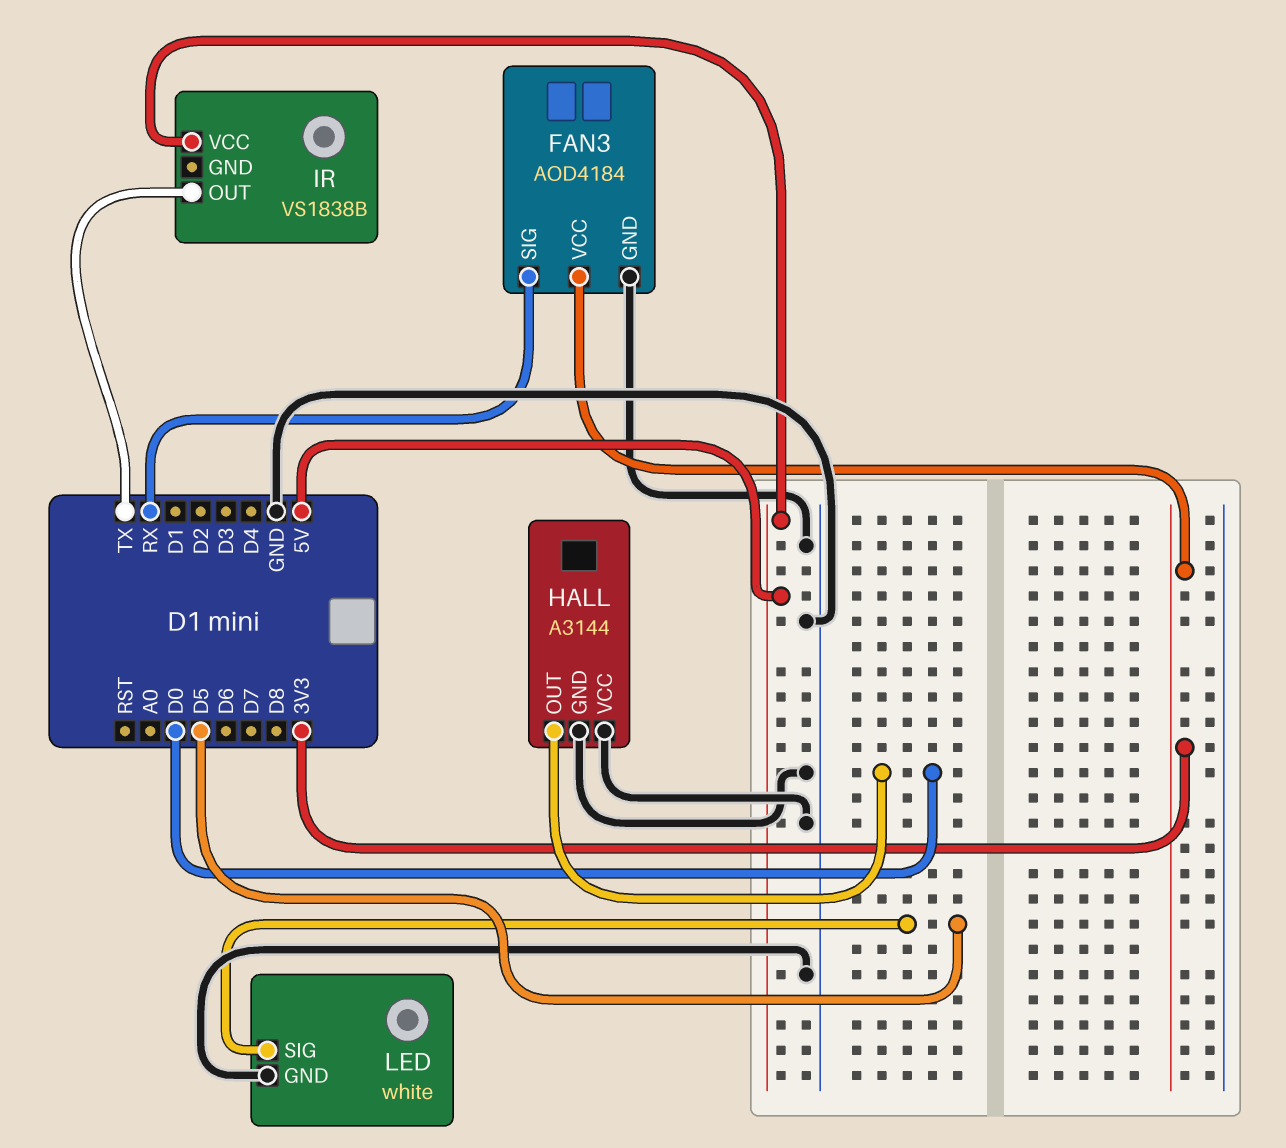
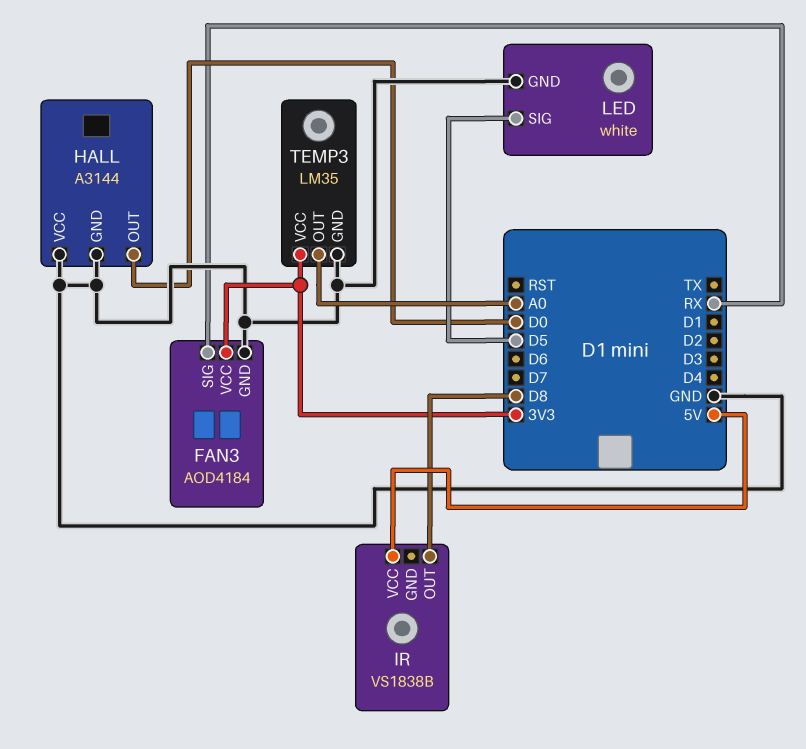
IR pin OUT: TX -> D8
TEMP3: none -> LM35
TEMP3 pin GND: none -> GND
TEMP3 pin OUT: none -> A0
TEMP3 pin VCC: none -> 3V3

